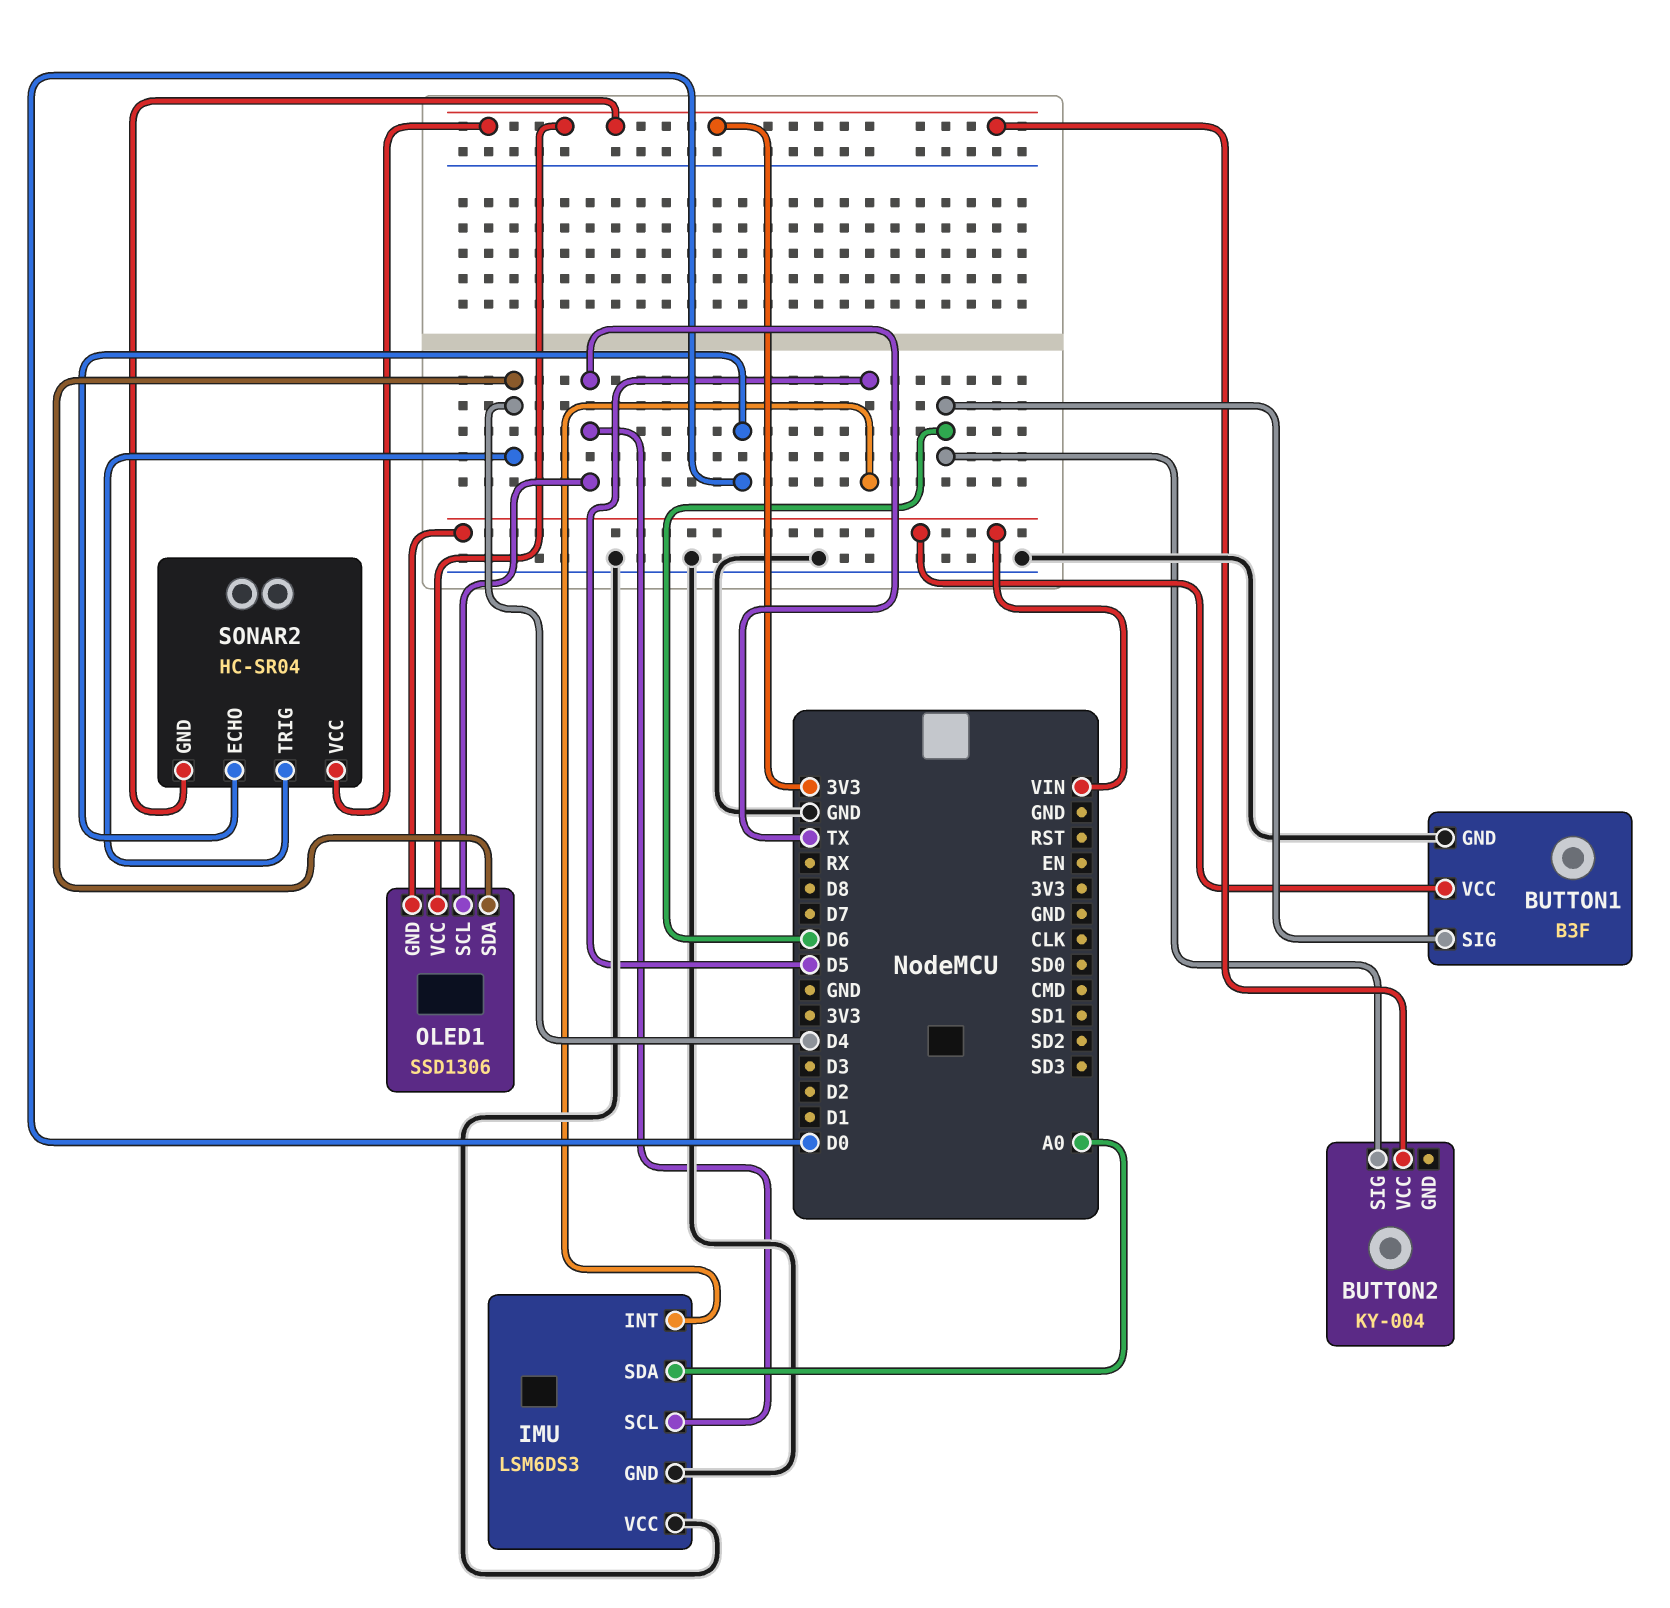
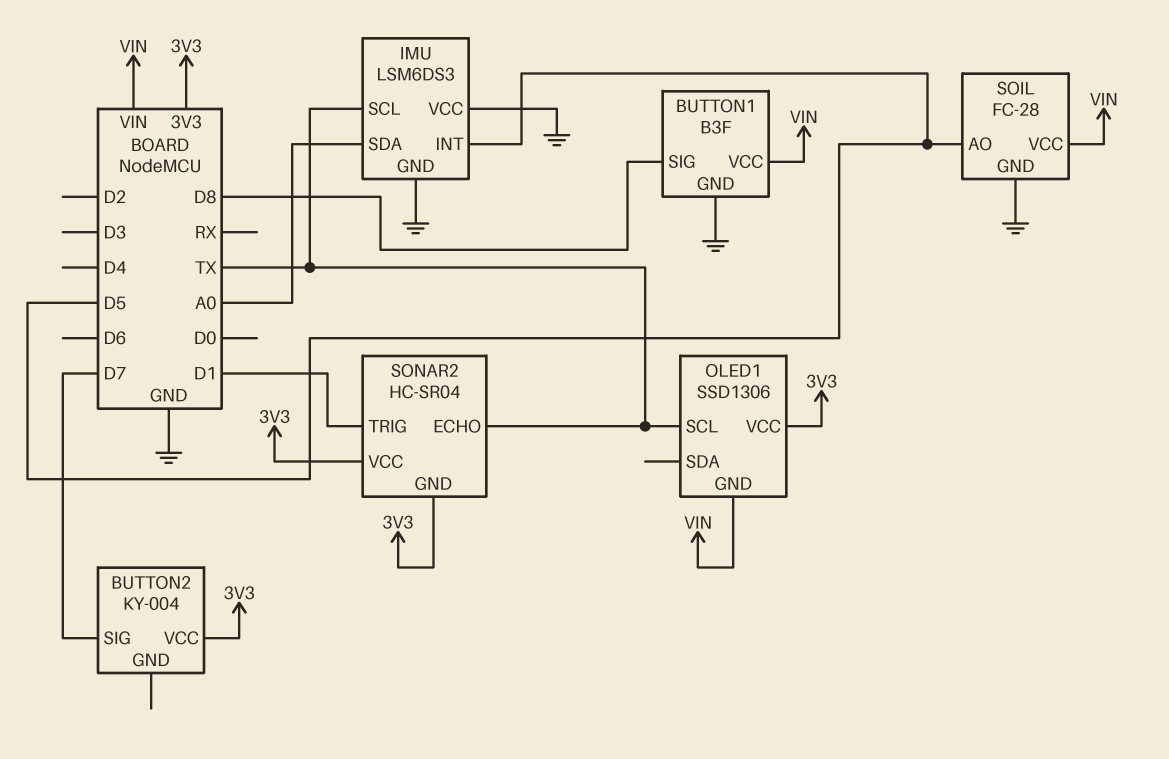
BUTTON1 pin SIG: D6 -> D8
BUTTON2 pin SIG: D6 -> D7
OLED1 pin SDA: D4 -> none
SOIL: none -> FC-28
SOIL pin AO: none -> D5
SOIL pin GND: none -> GND
SOIL pin VCC: none -> VIN
SONAR2 pin ECHO: D0 -> TX
SONAR2 pin TRIG: D4 -> D1

